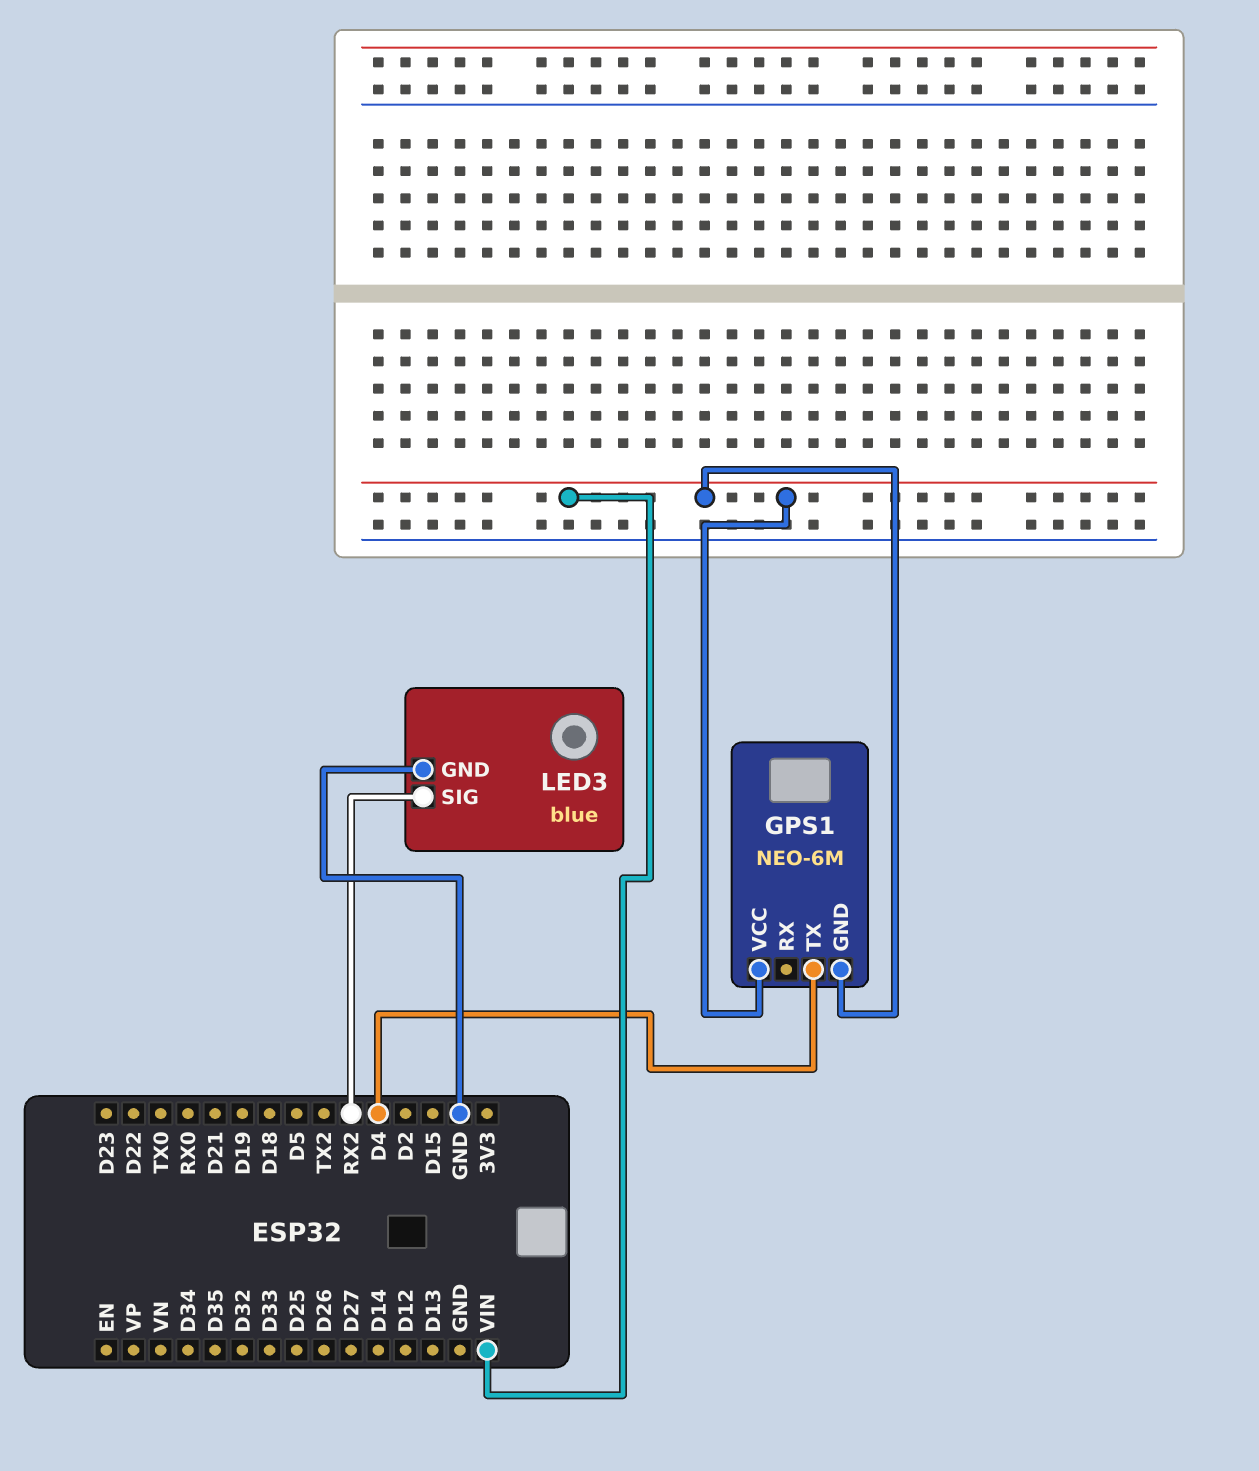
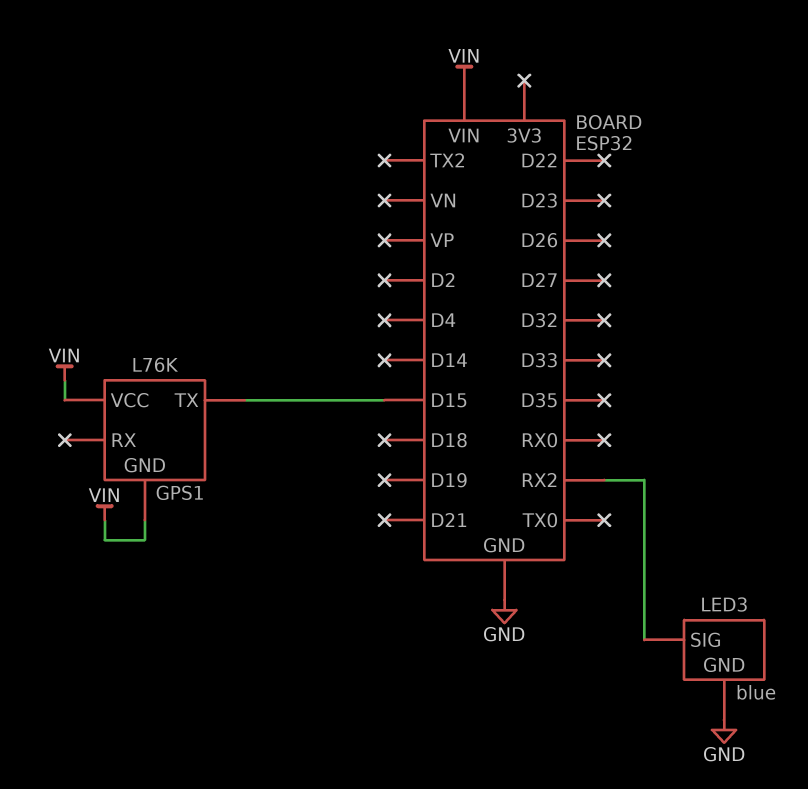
GPS1: NEO-6M -> L76K
GPS1 pin TX: D4 -> D15

